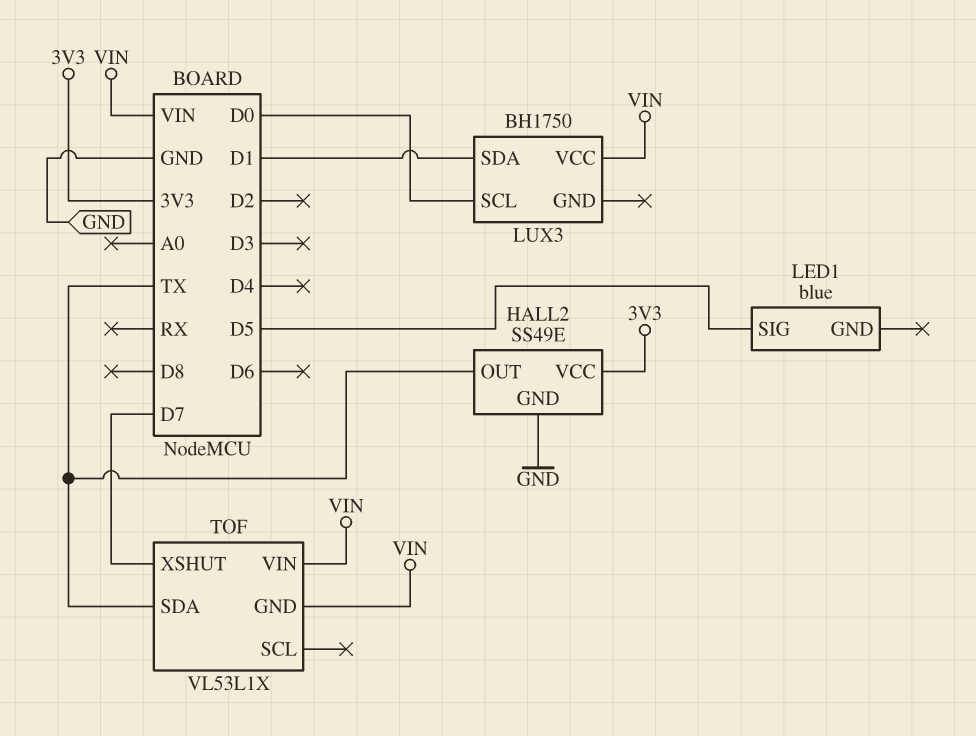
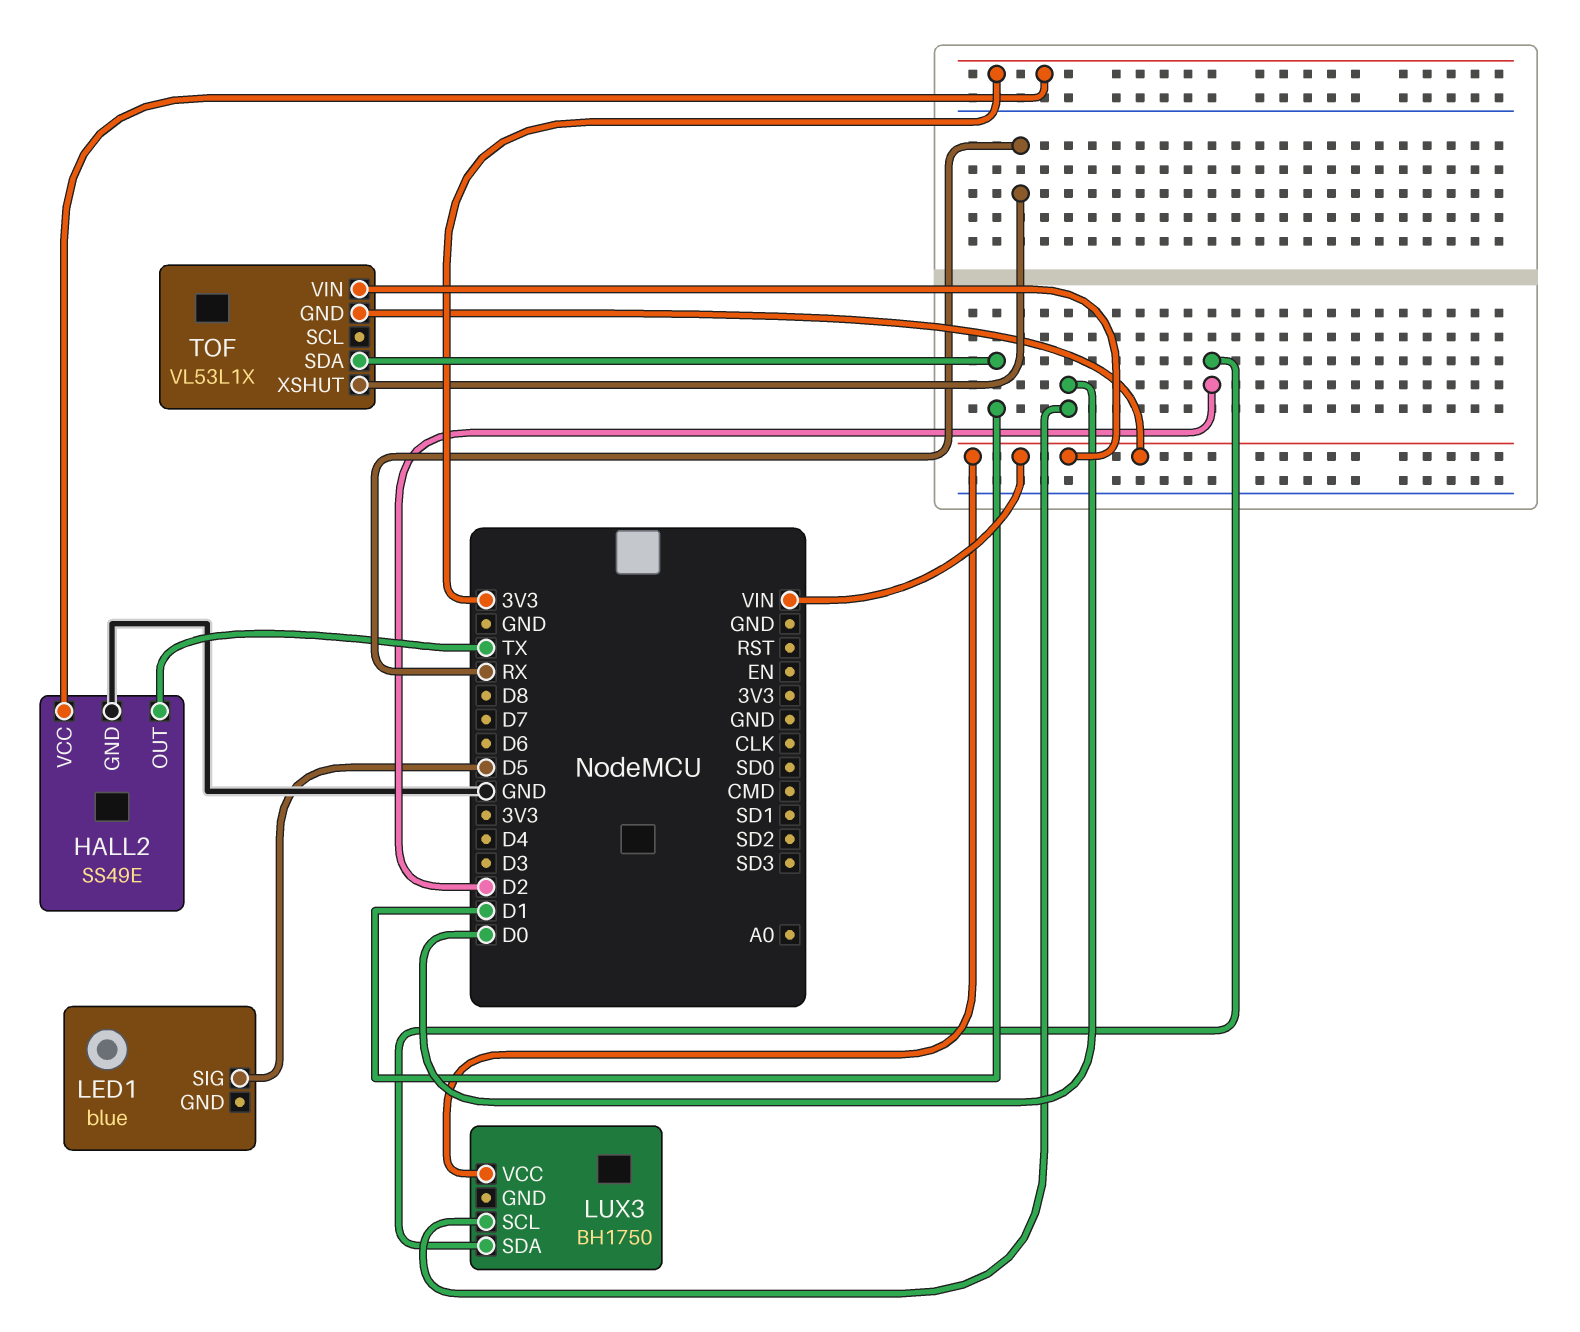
LUX3 pin SDA: D1 -> D2
TOF pin SDA: TX -> D1
TOF pin XSHUT: D7 -> RX

